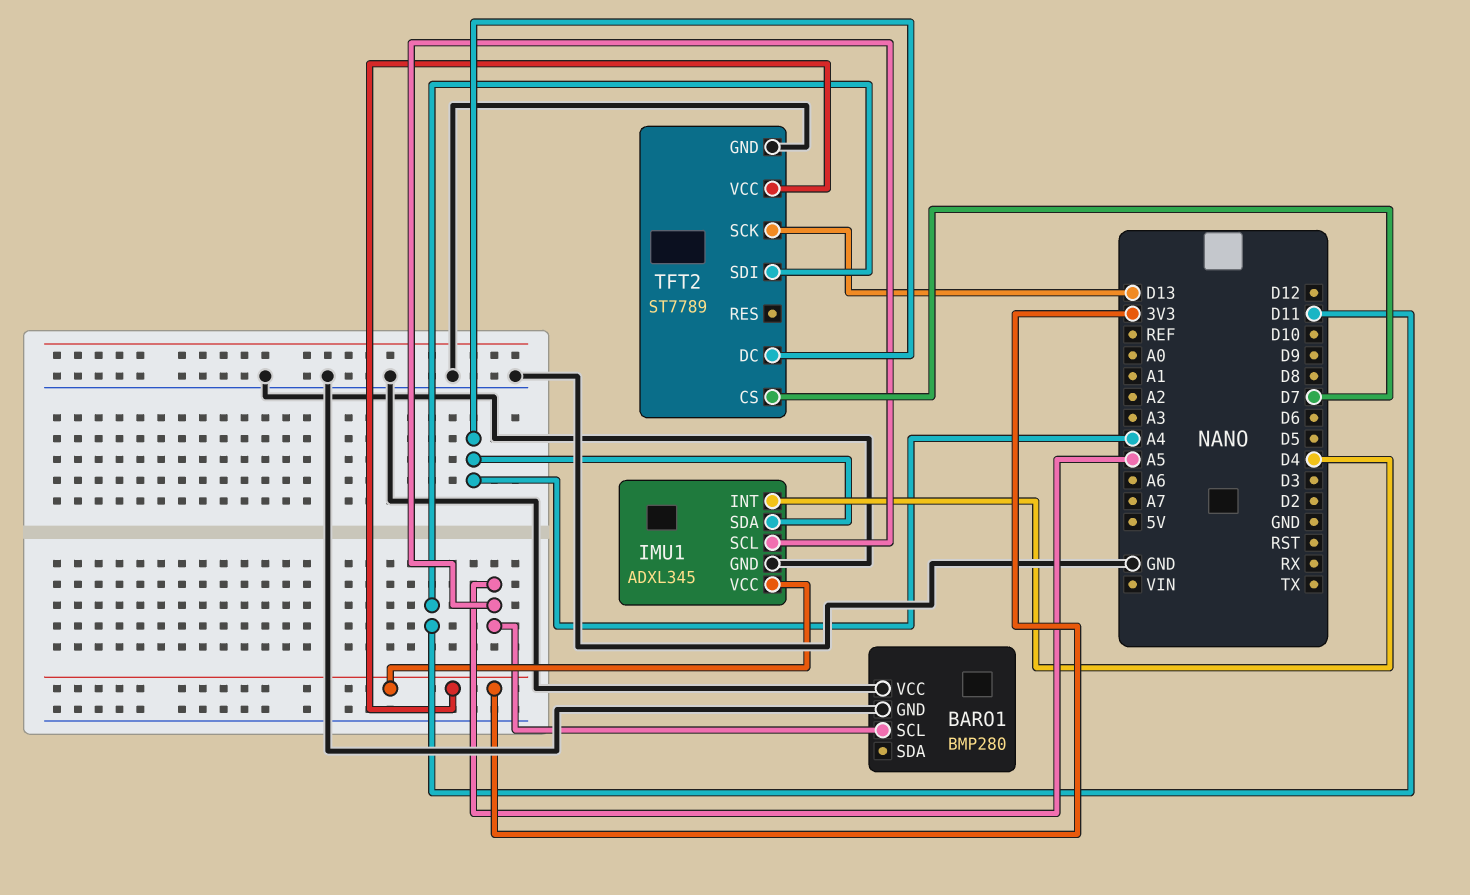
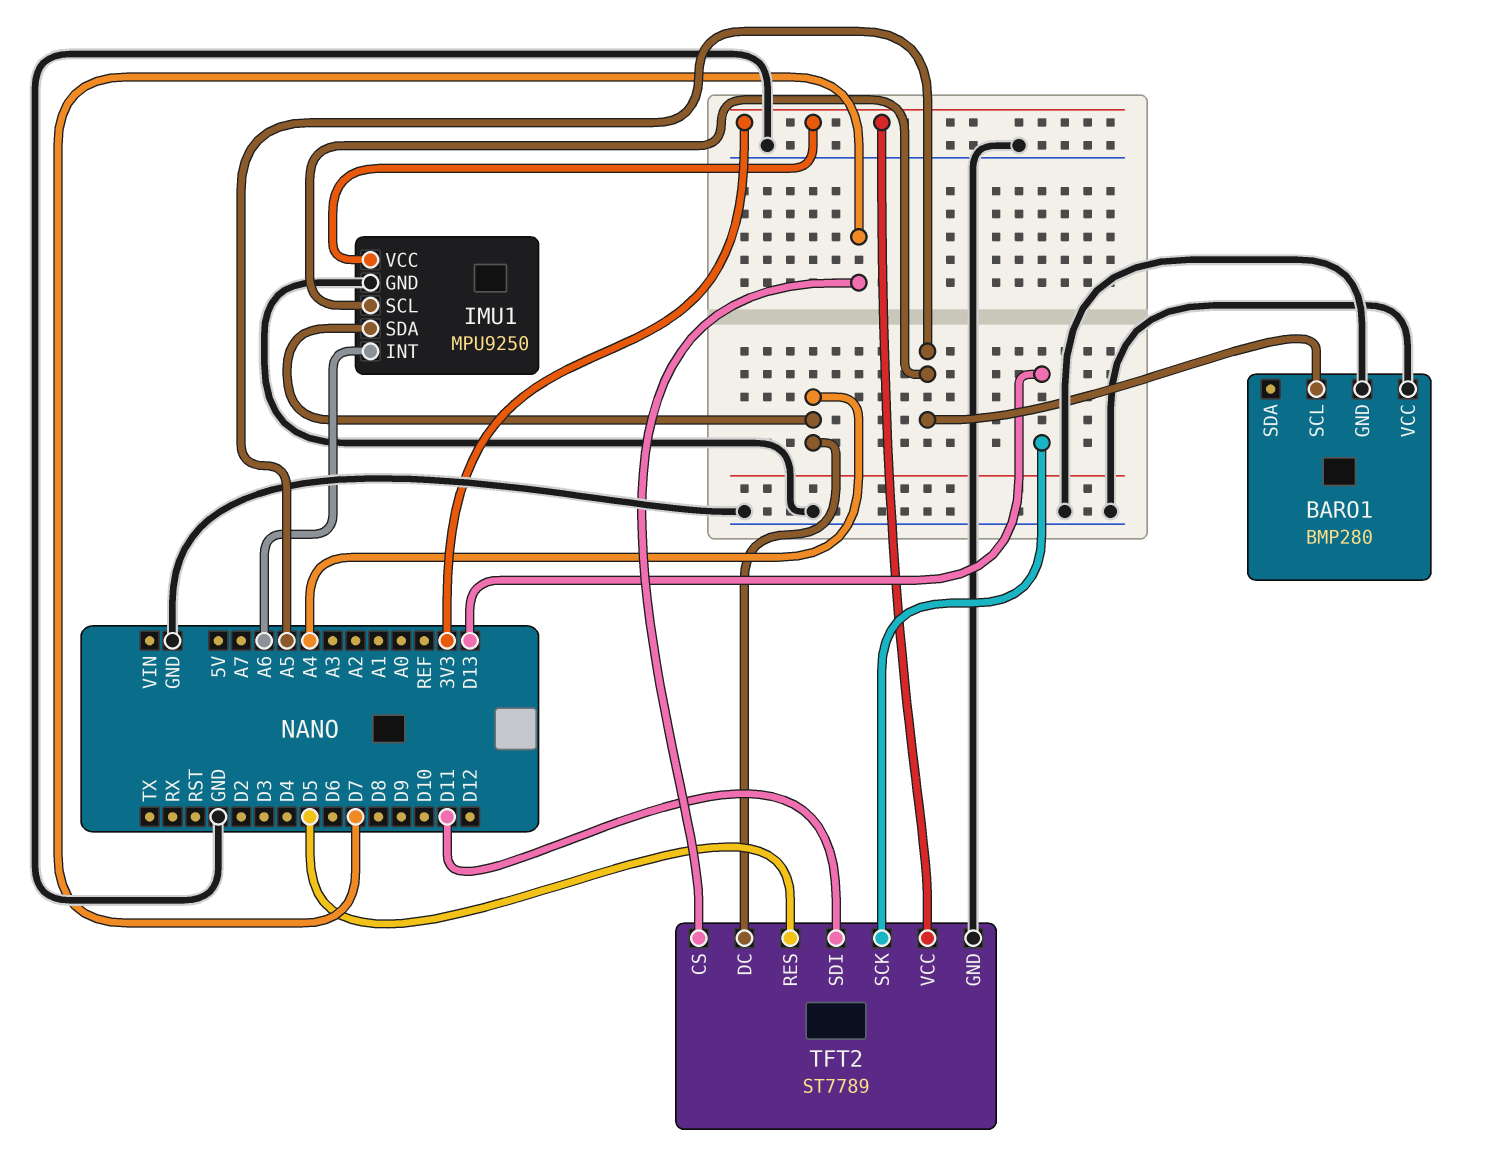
IMU1: ADXL345 -> MPU9250
IMU1 pin INT: D4 -> A6
TFT2 pin RES: none -> D5

